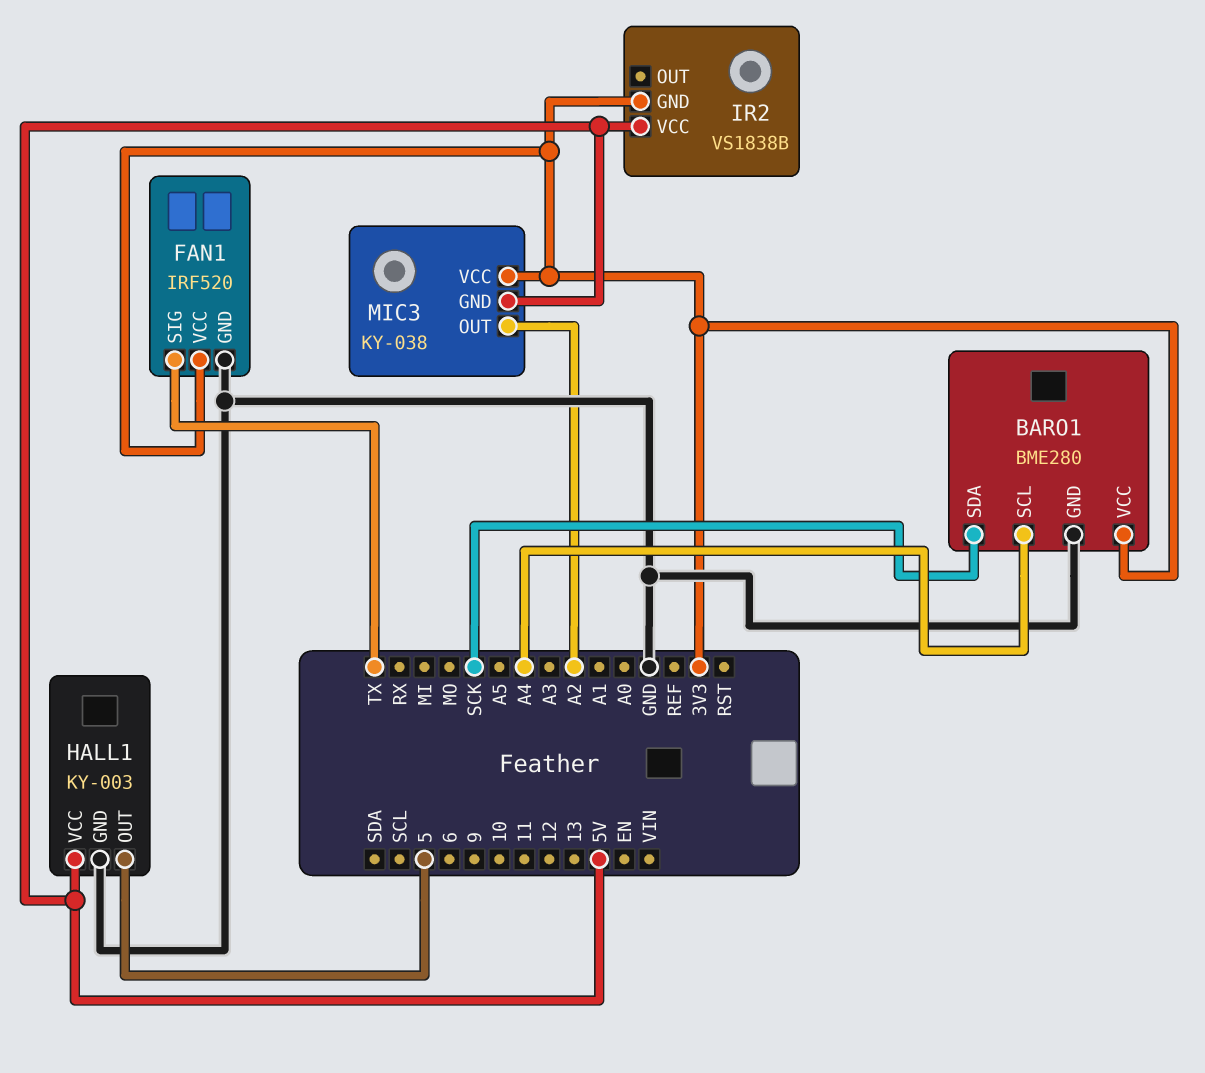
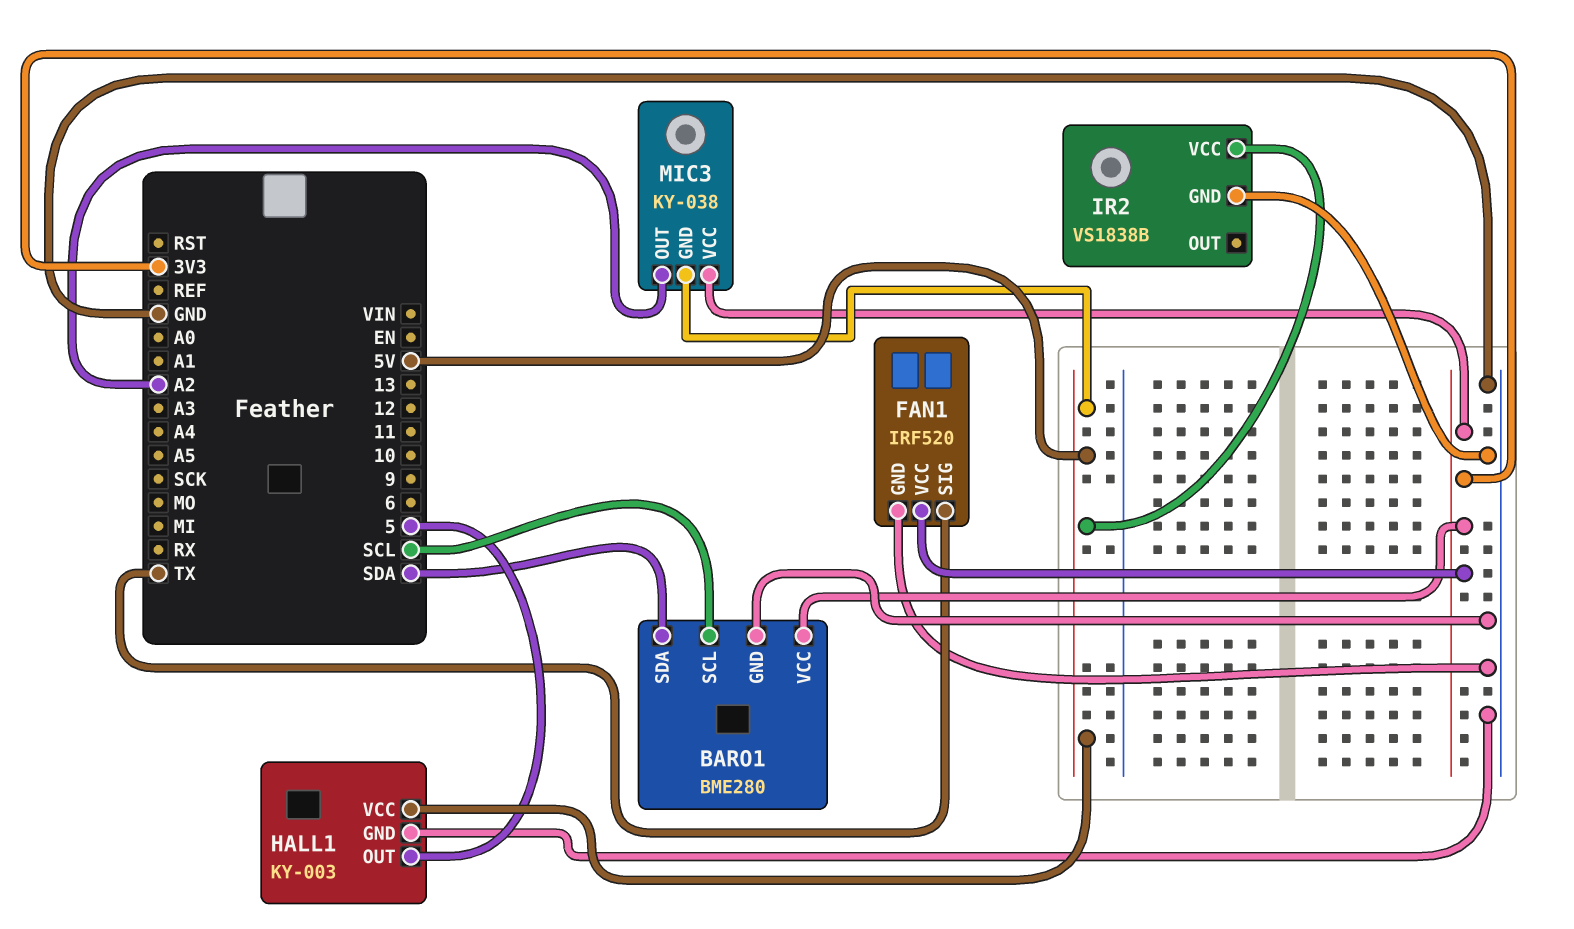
BARO1 pin SCL: A4 -> SCL
BARO1 pin SDA: SCK -> SDA
IR2 pin GND: 3V3 -> GND

